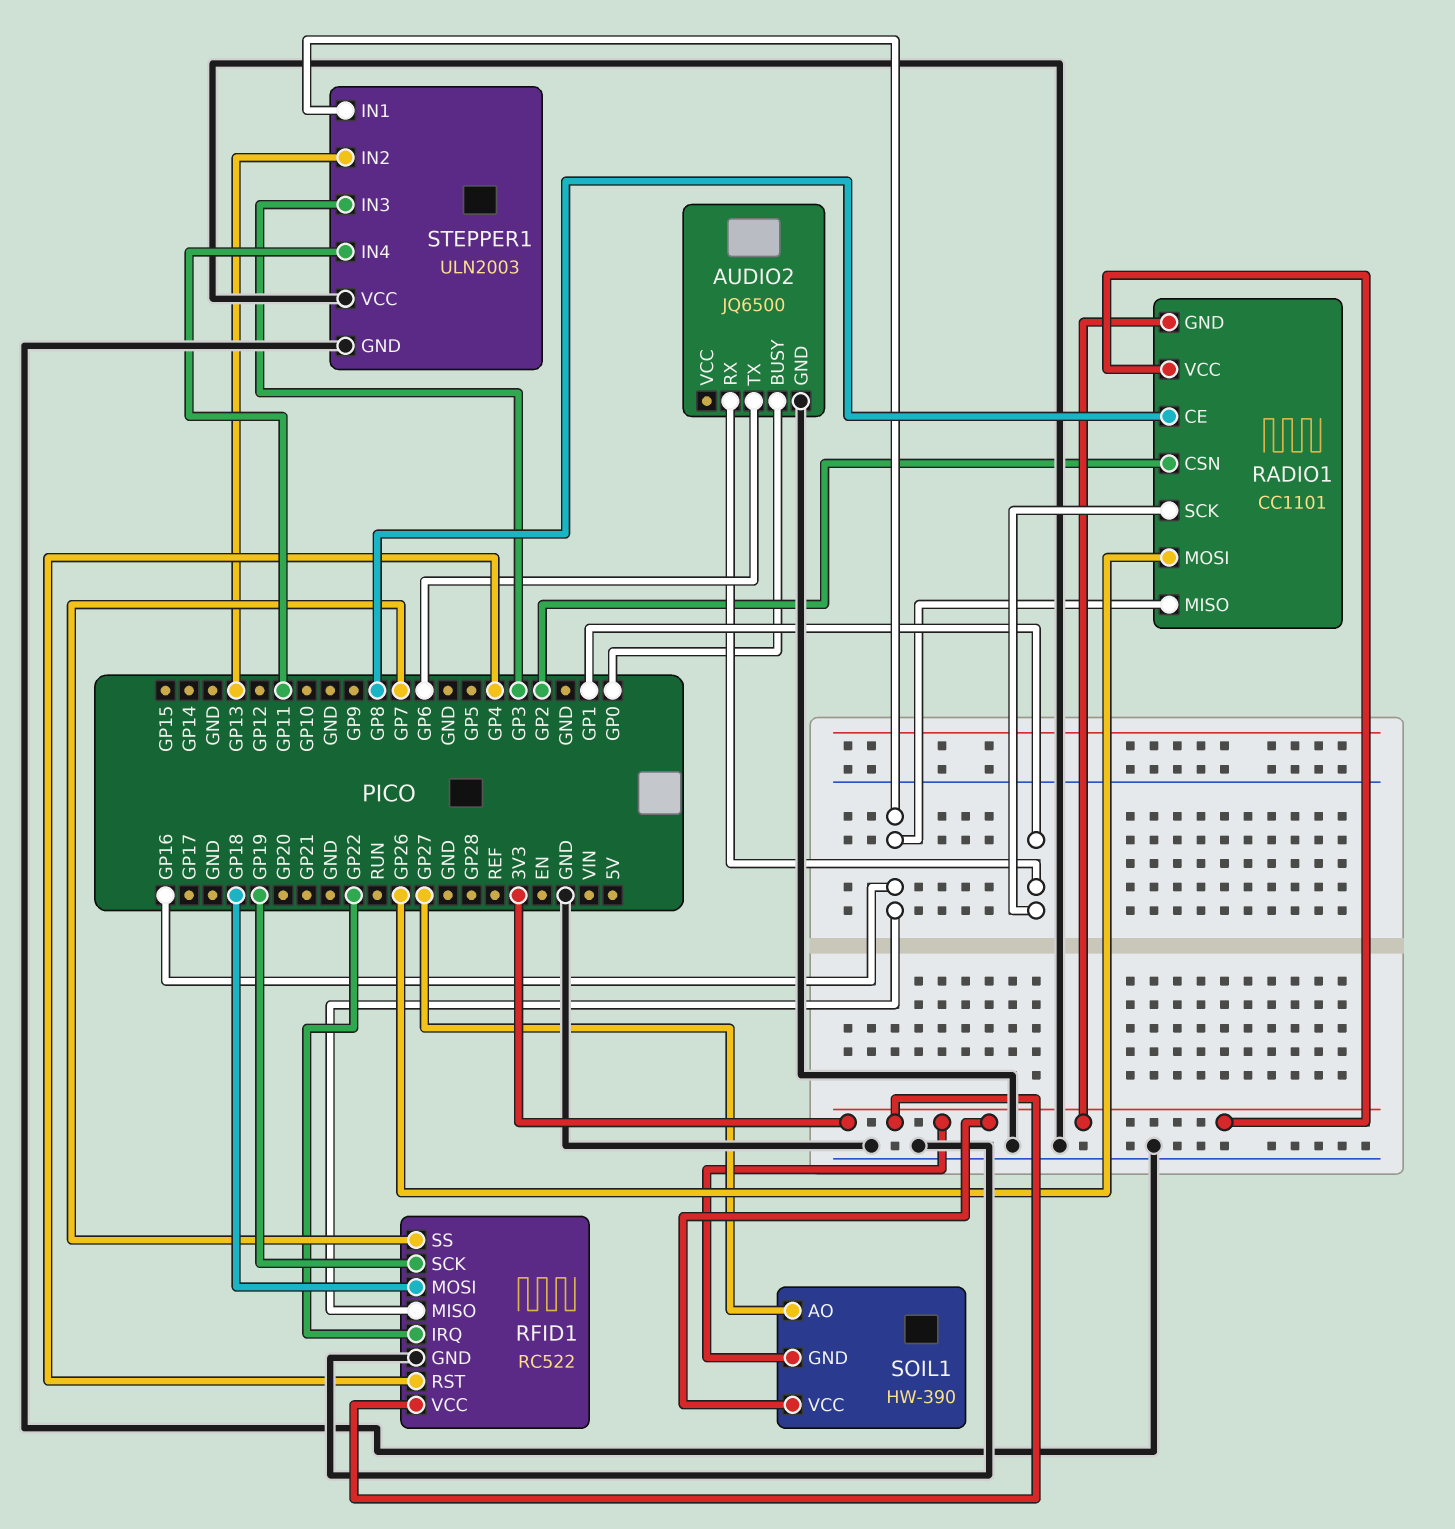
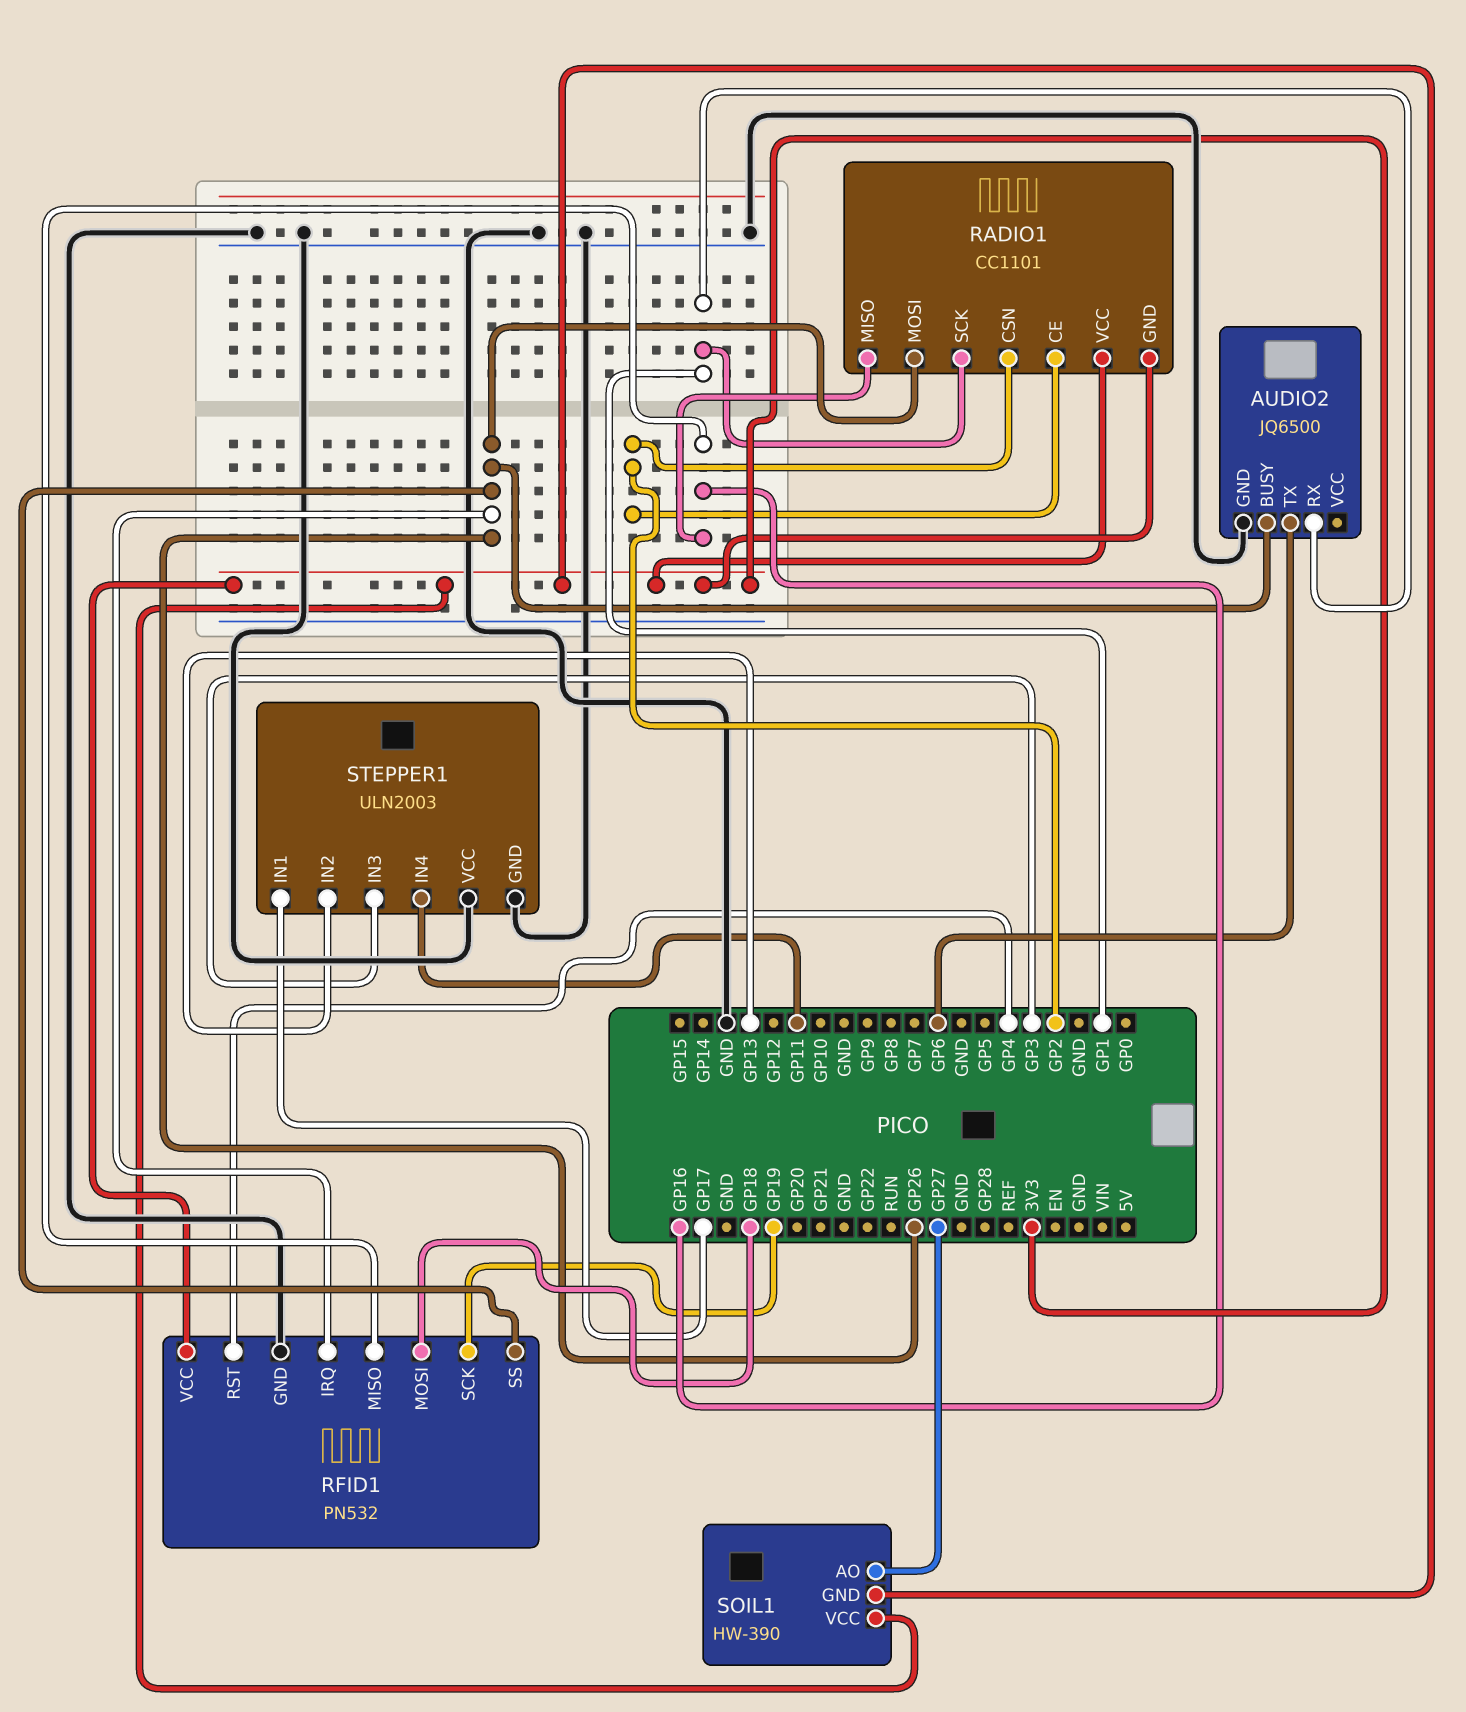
AUDIO2 pin BUSY: GP0 -> GP26
RADIO1 pin CE: GP8 -> GP2
RFID1: RC522 -> PN532
RFID1 pin IRQ: GP22 -> GP26
RFID1 pin SS: GP7 -> GP26
STEPPER1 pin IN1: GP16 -> GP17

